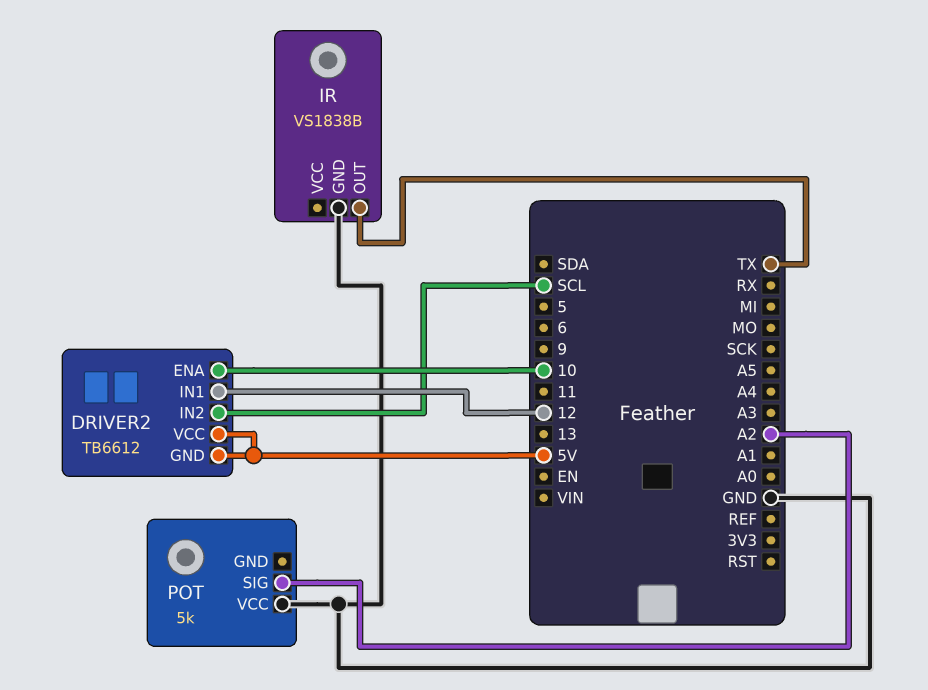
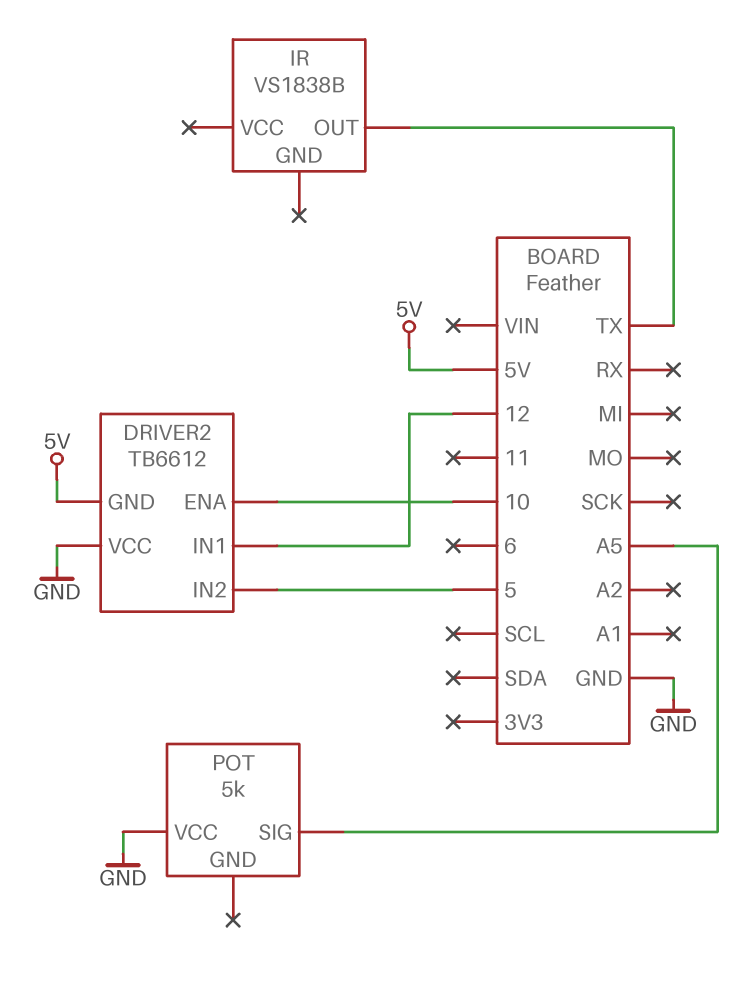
DRIVER2 pin IN2: SCL -> 5
DRIVER2 pin VCC: 5V -> GND
IR pin GND: GND -> none
POT pin SIG: A2 -> A5

